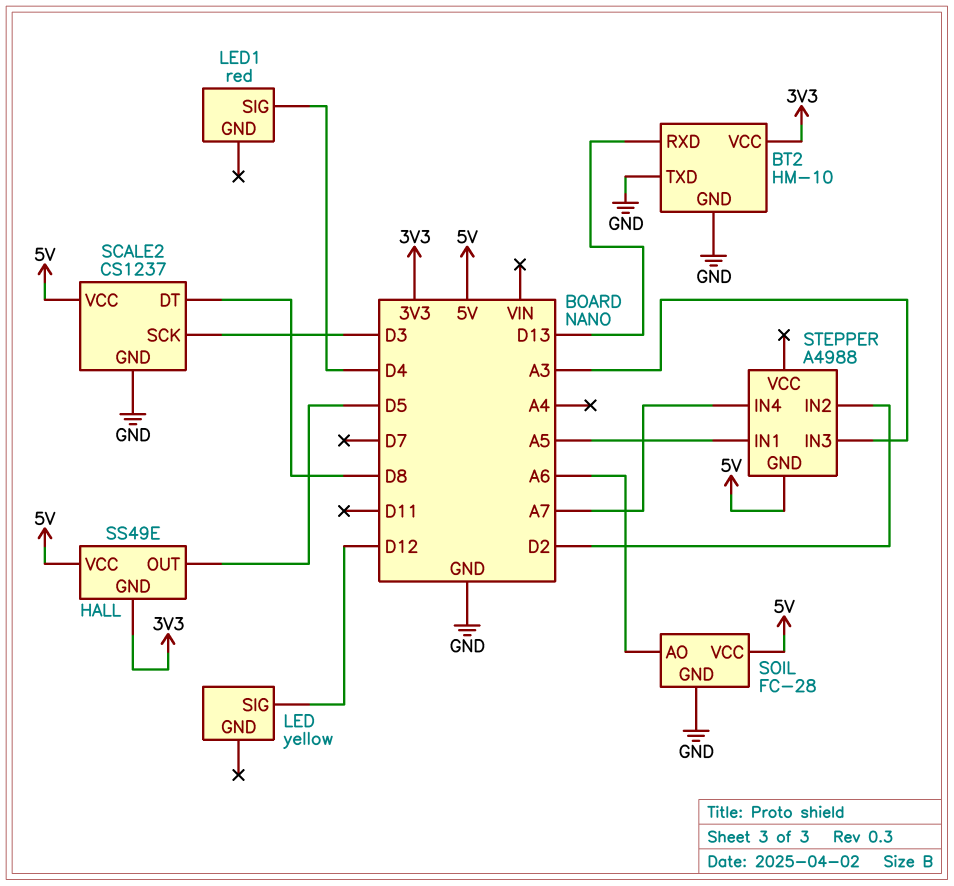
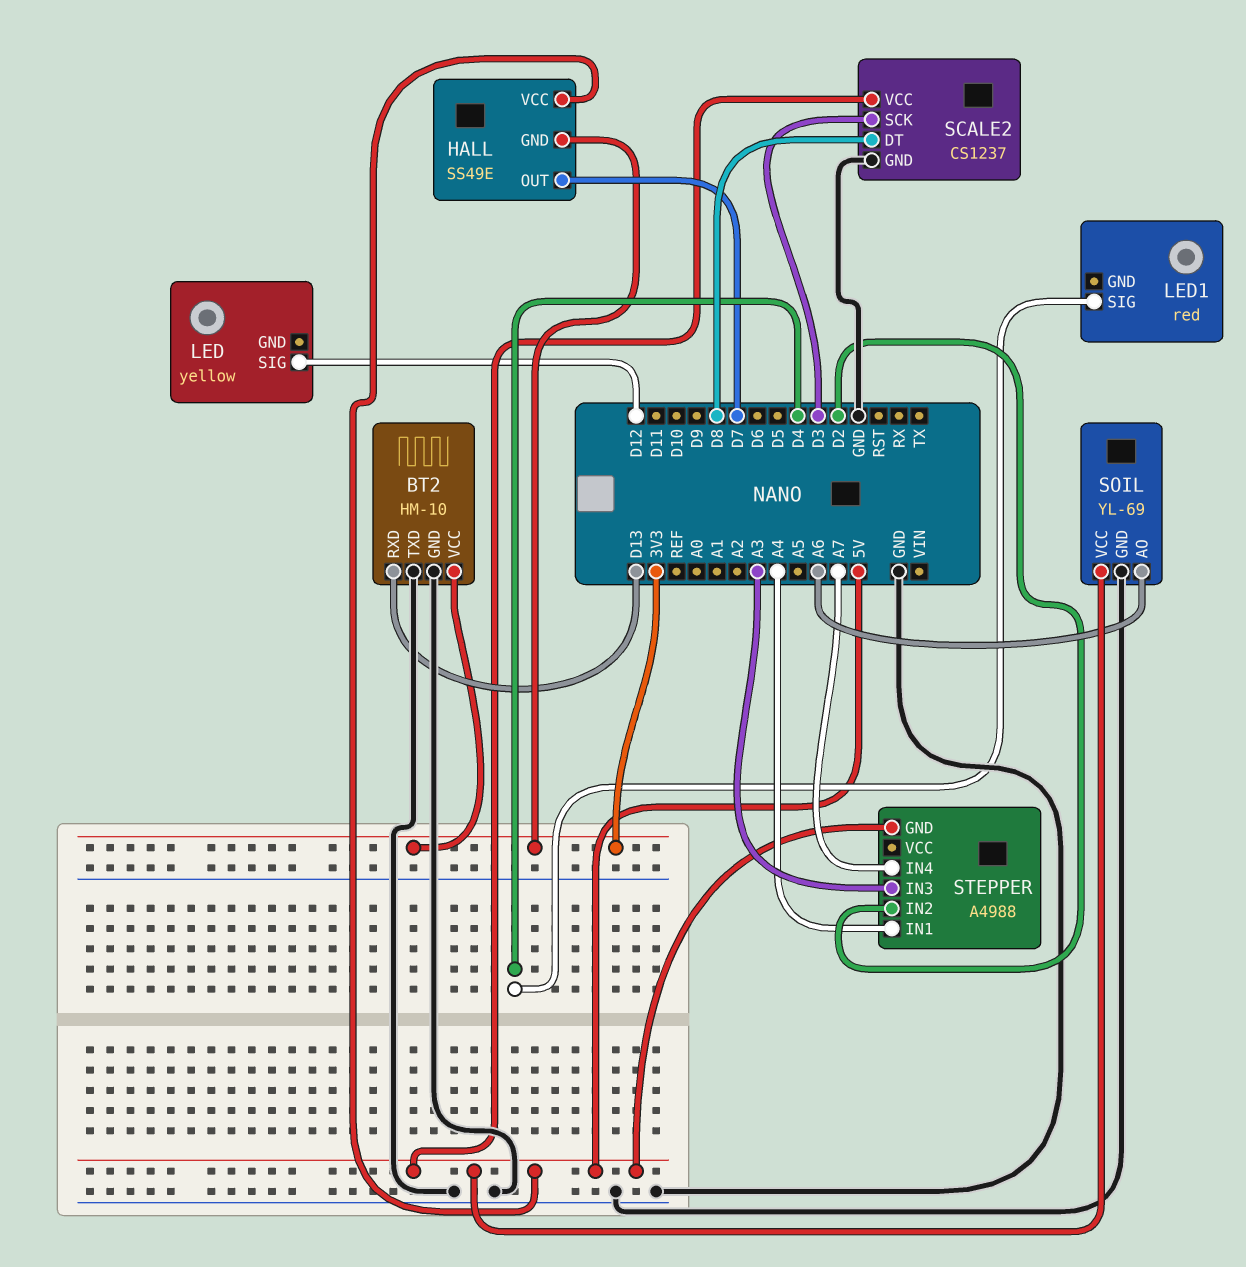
HALL pin OUT: D5 -> D7
SOIL: FC-28 -> YL-69
STEPPER pin IN1: A5 -> A4

